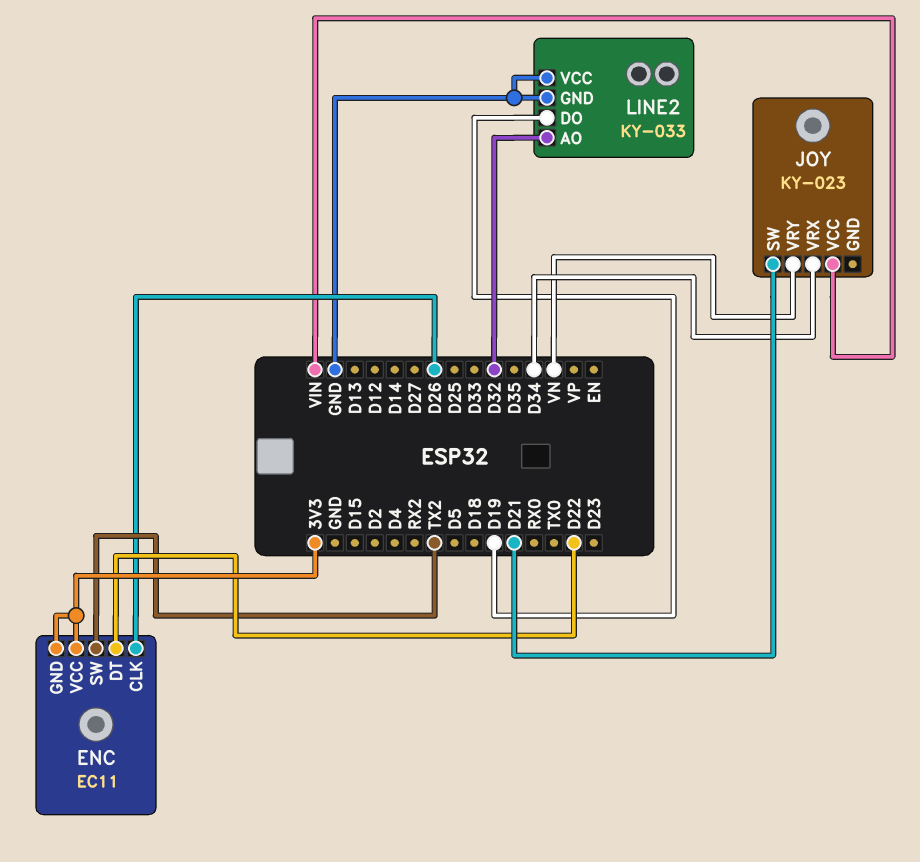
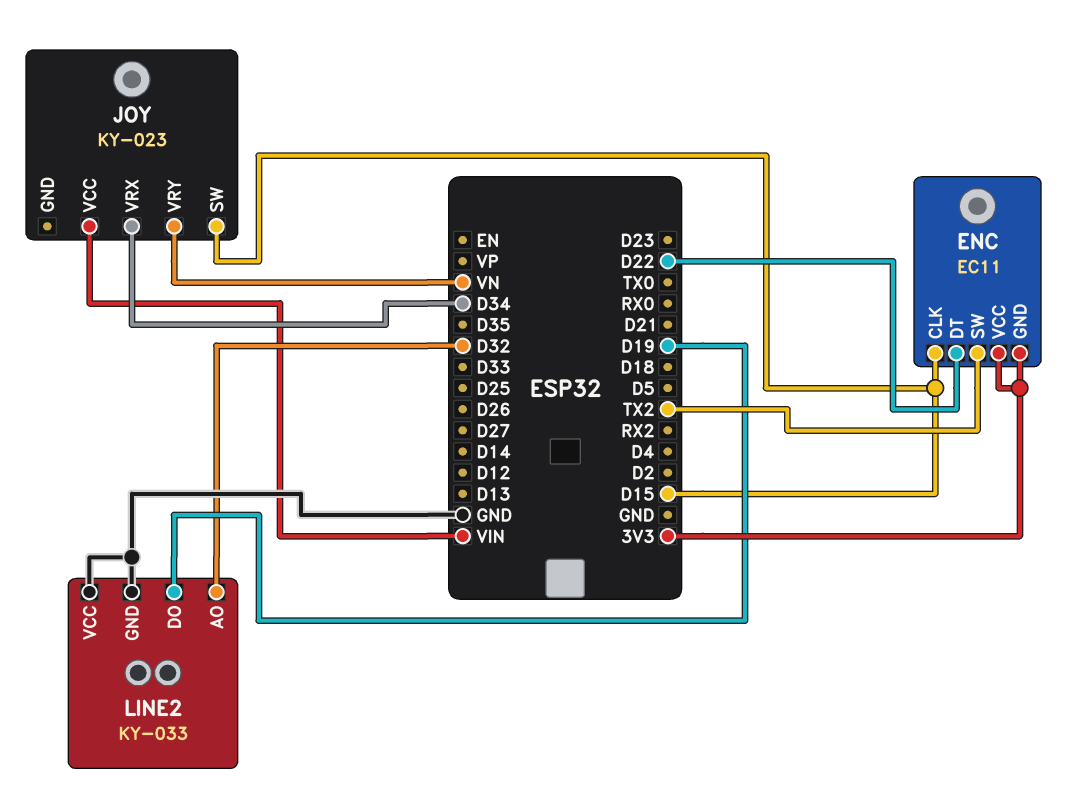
ENC pin CLK: D26 -> D15
JOY pin SW: D21 -> D15

